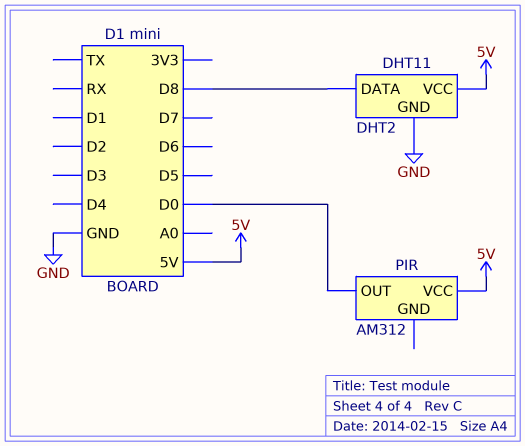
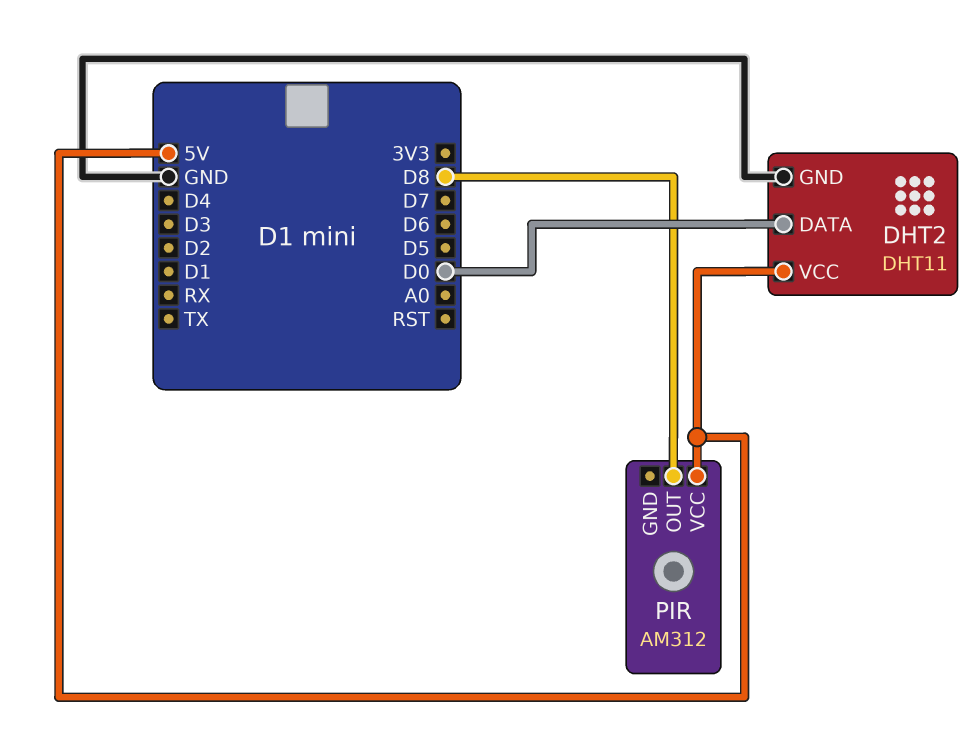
DHT2 pin DATA: D8 -> D0
PIR pin OUT: D0 -> D8

